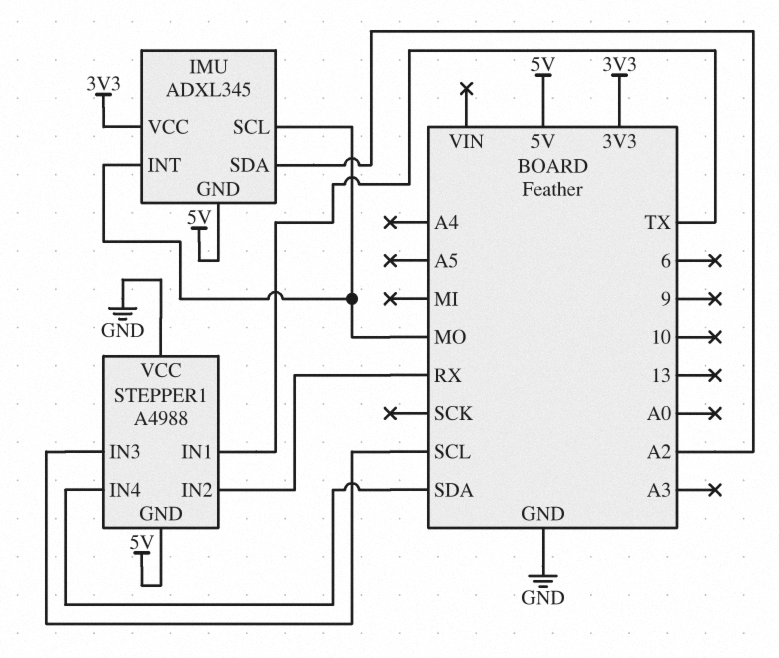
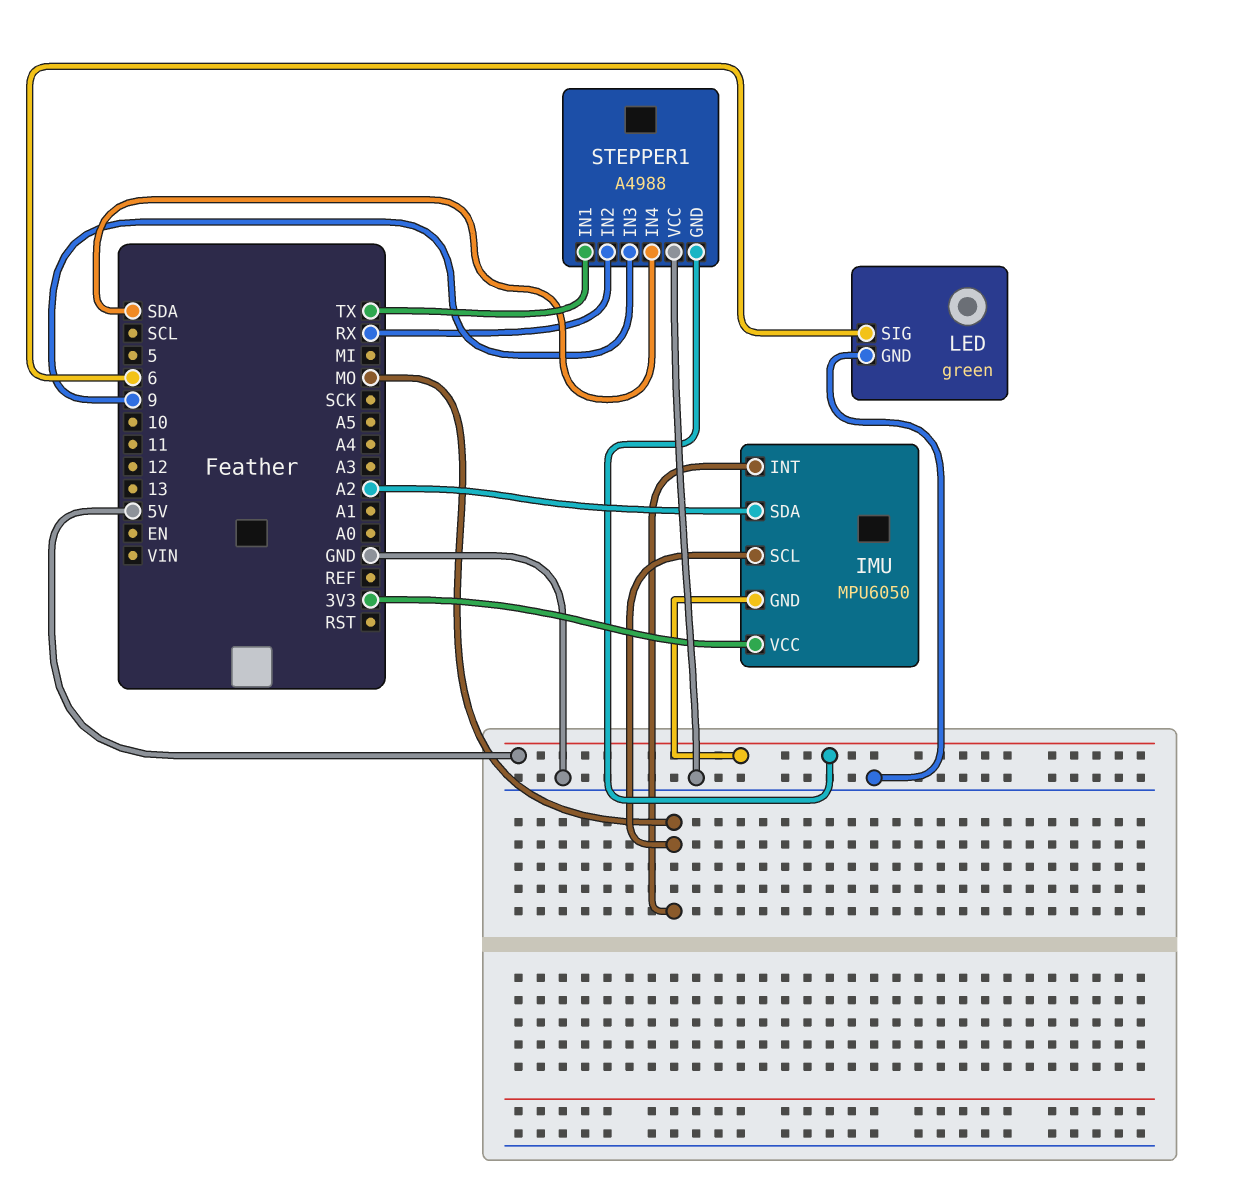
IMU: ADXL345 -> MPU6050
LED: none -> green
LED pin GND: none -> GND
LED pin SIG: none -> 6
STEPPER1 pin IN3: SCL -> 9

